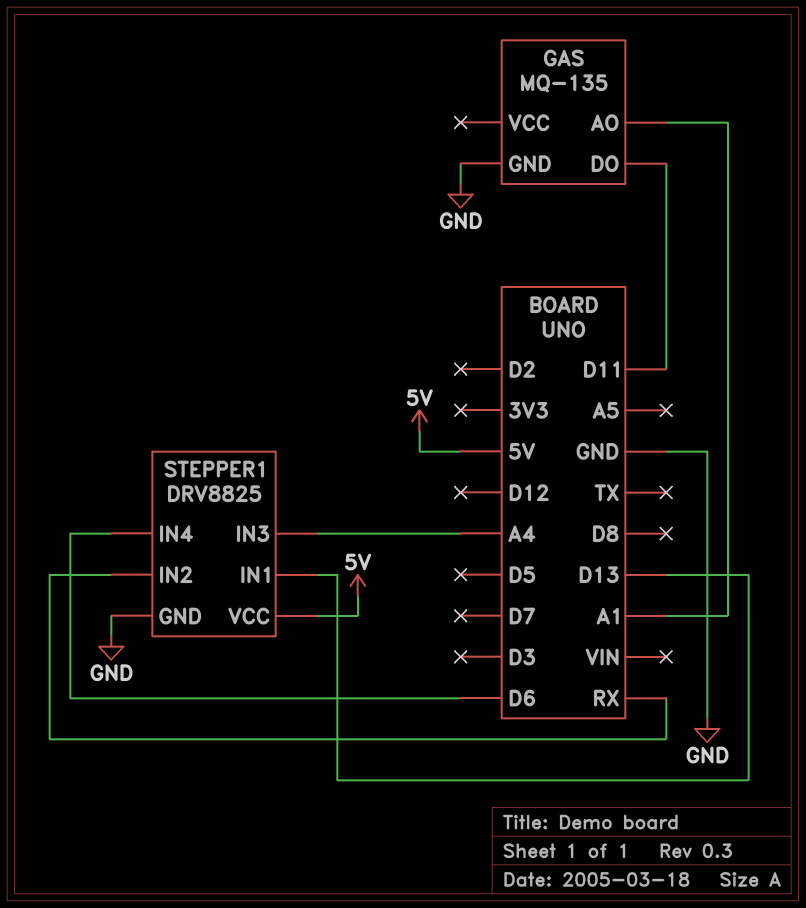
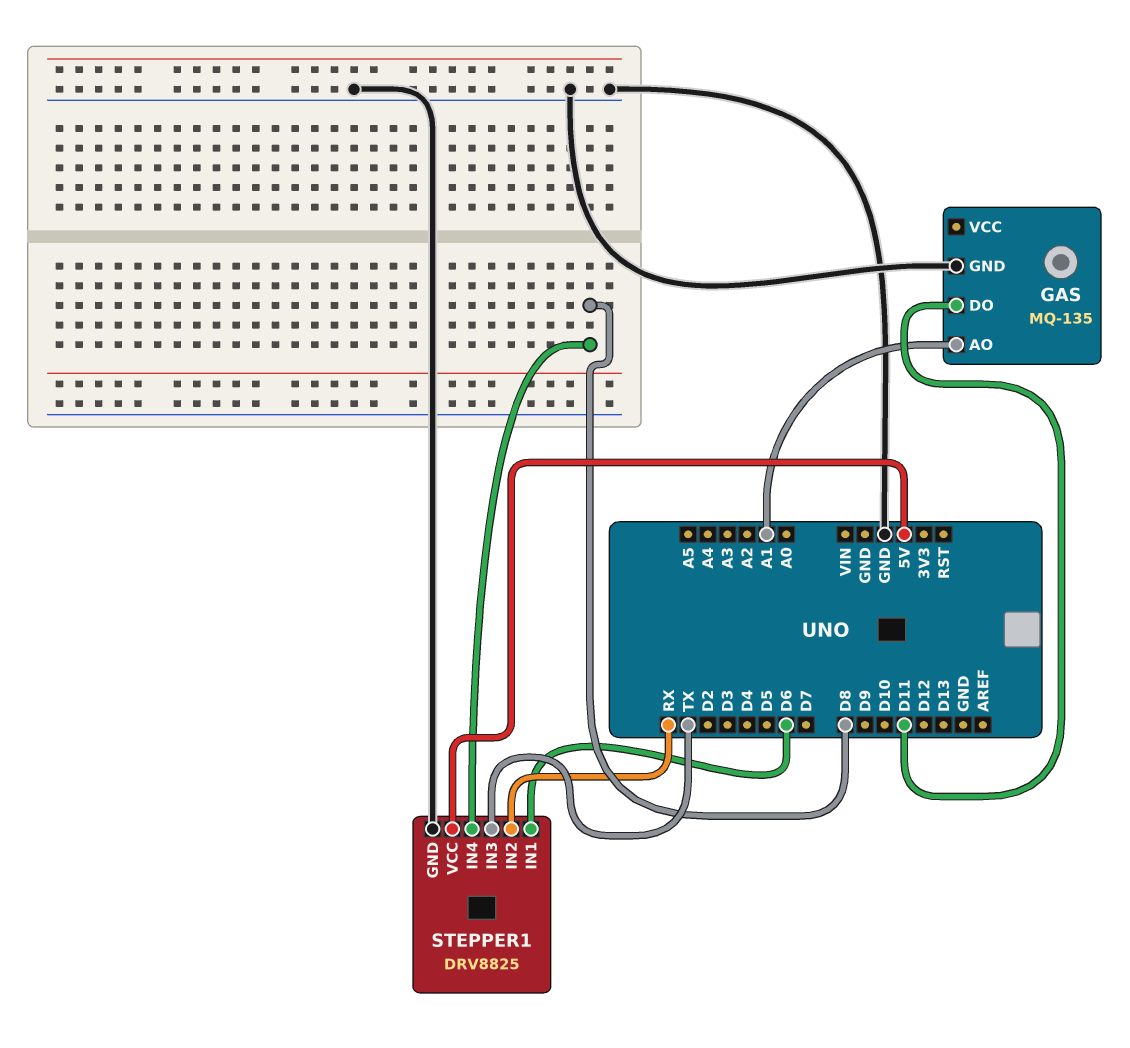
STEPPER1 pin IN1: D13 -> D6
STEPPER1 pin IN3: A4 -> TX
STEPPER1 pin IN4: D6 -> D8

